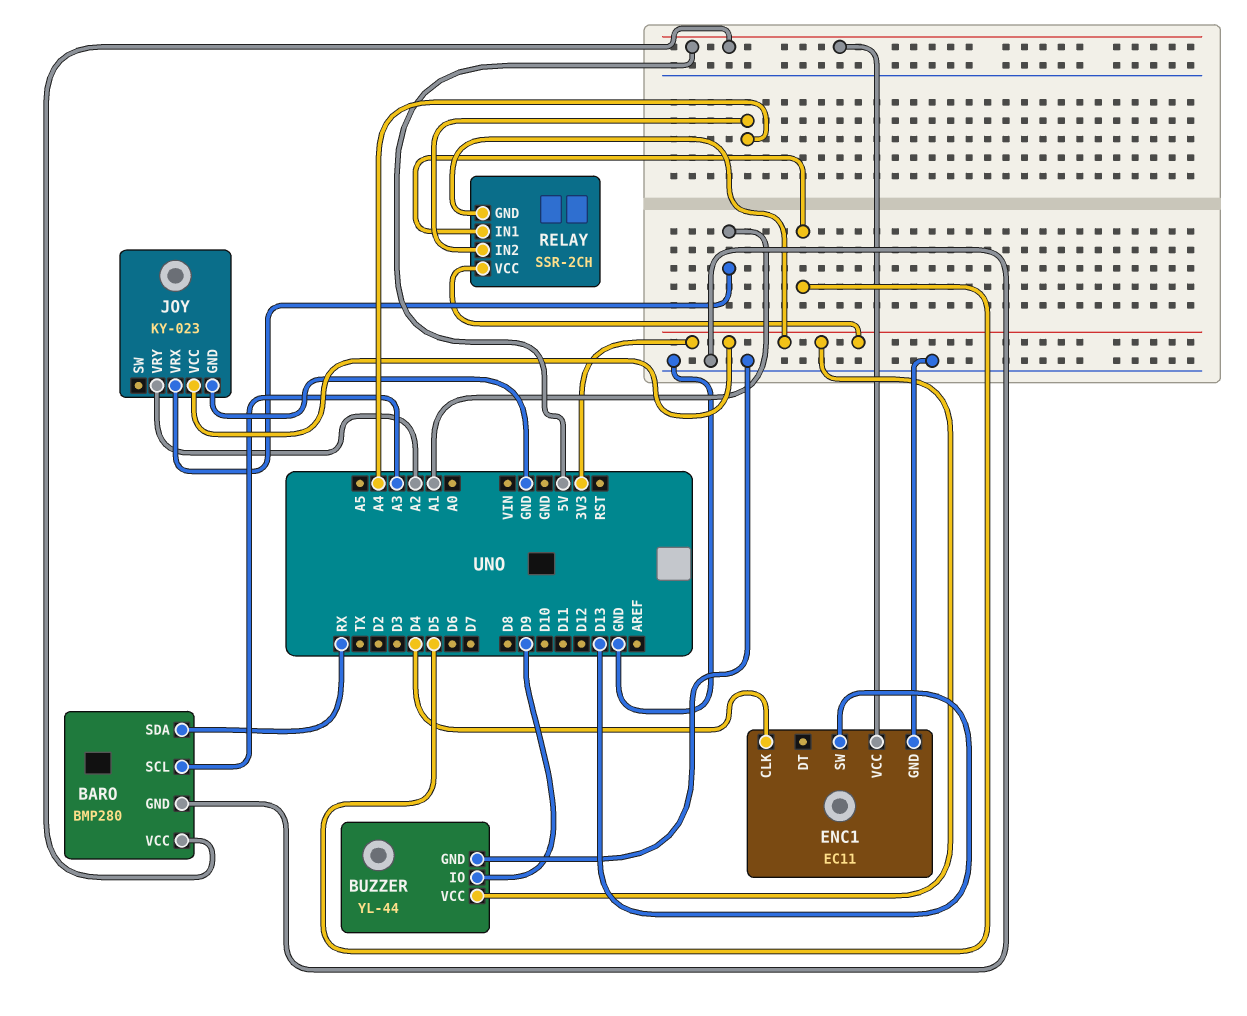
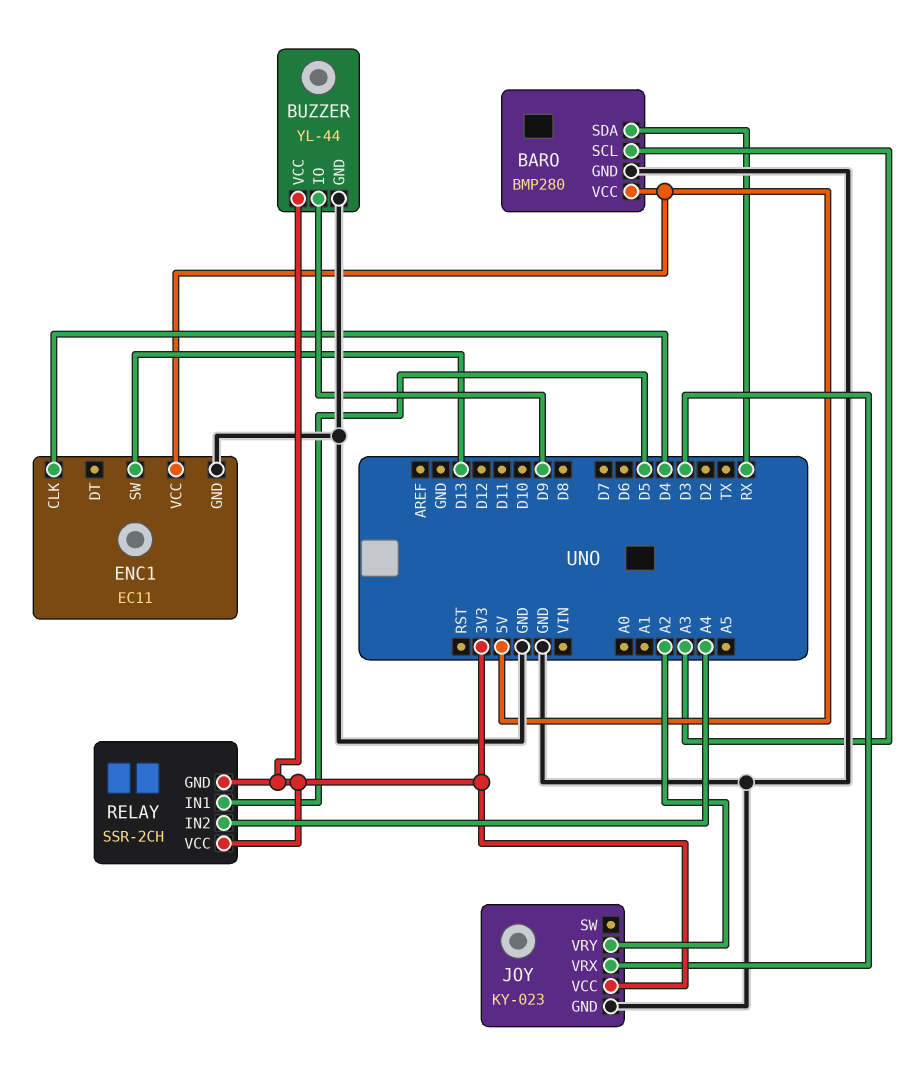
JOY pin VRX: A1 -> D3

